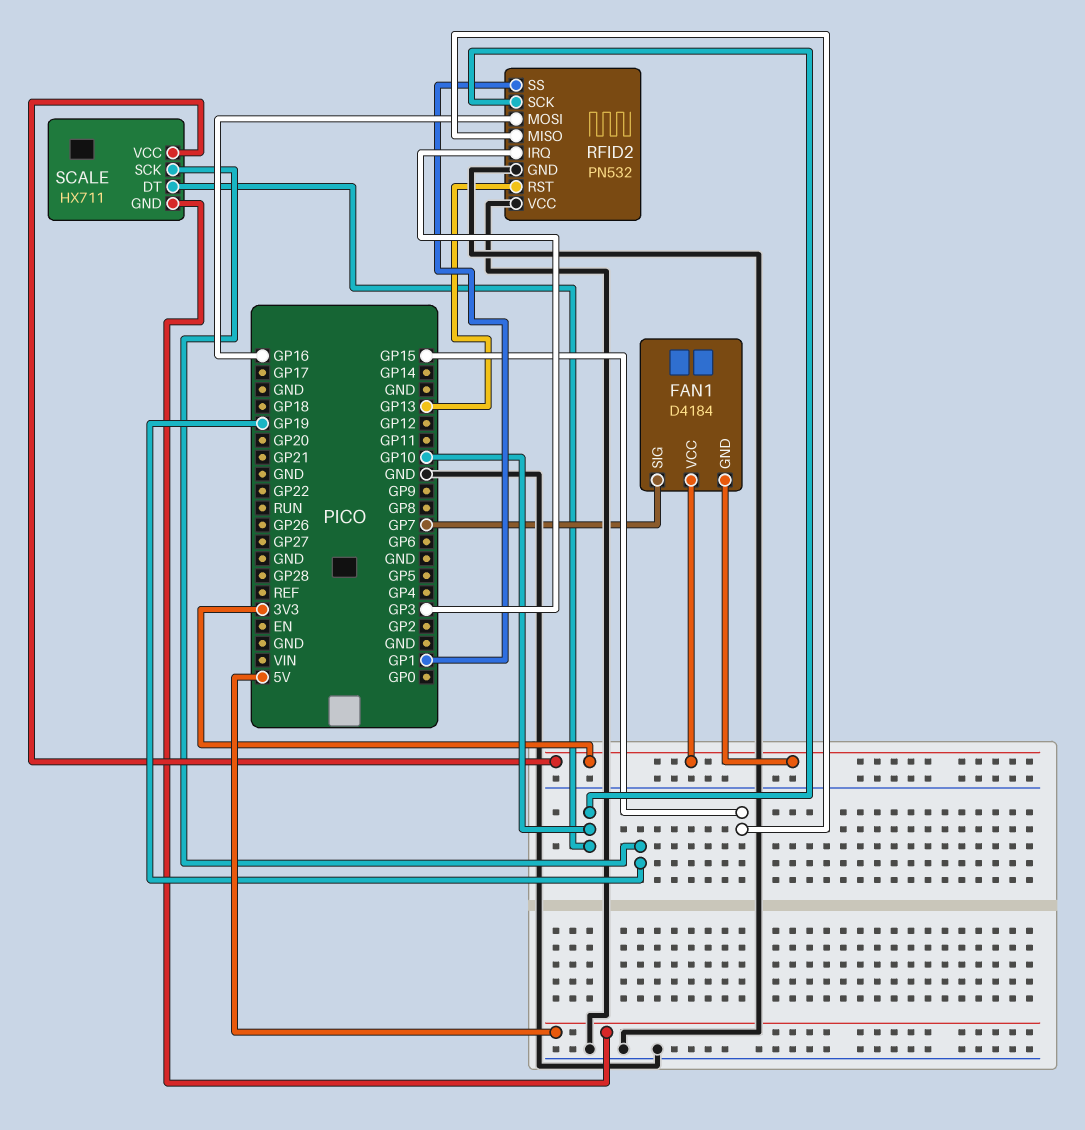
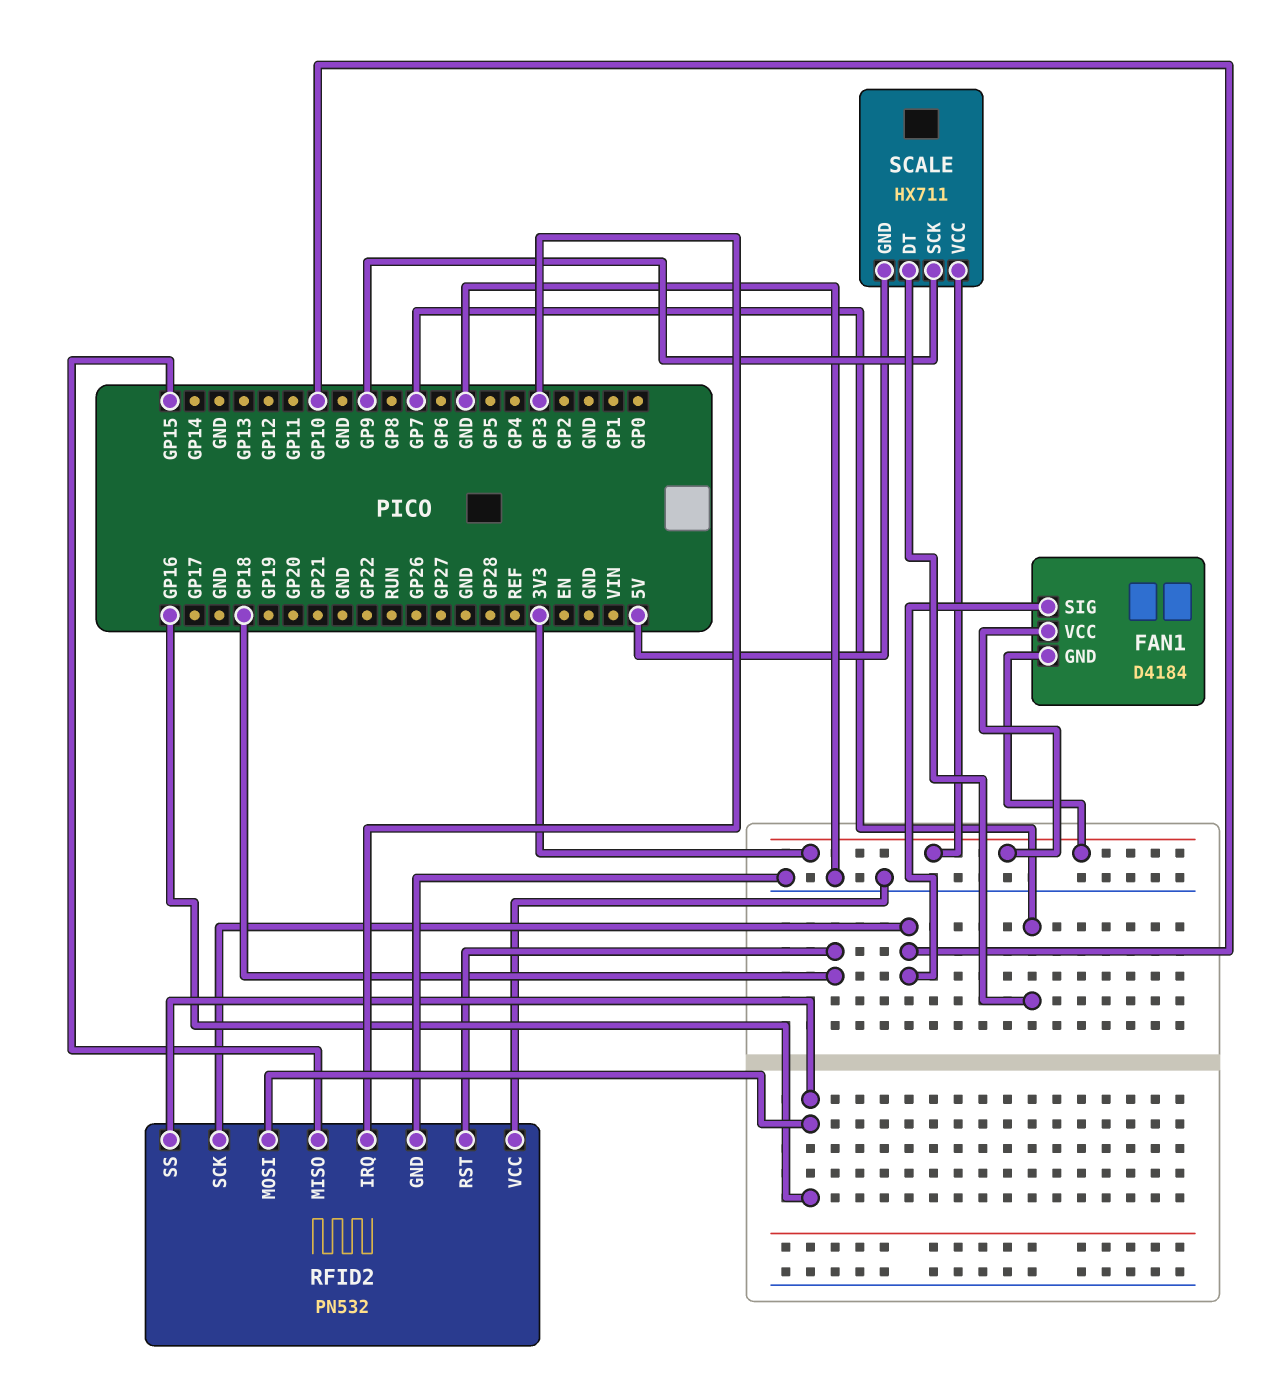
FAN1 pin SIG: GP7 -> GP10
RFID2 pin RST: GP13 -> GP18
RFID2 pin SS: GP1 -> GP16
SCALE pin DT: GP10 -> GP7
SCALE pin SCK: GP19 -> GP9

